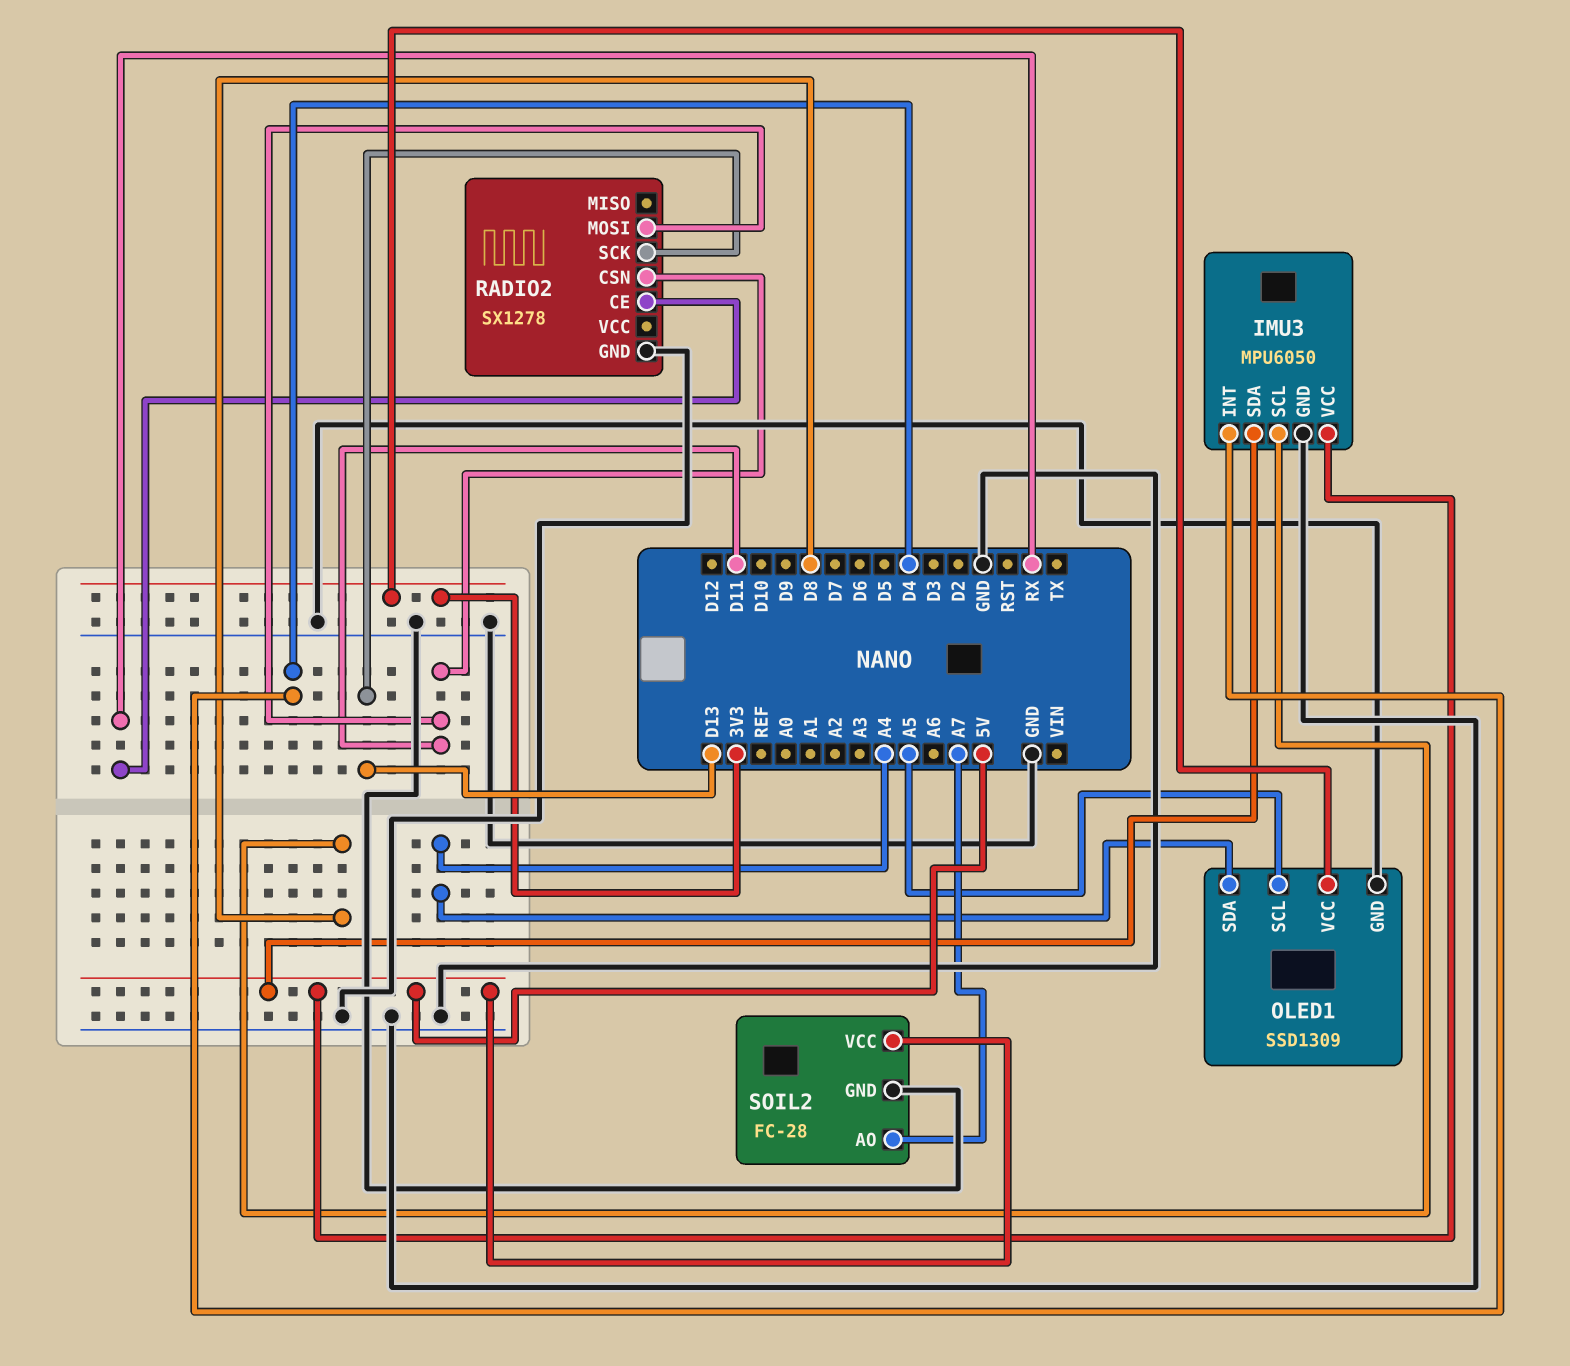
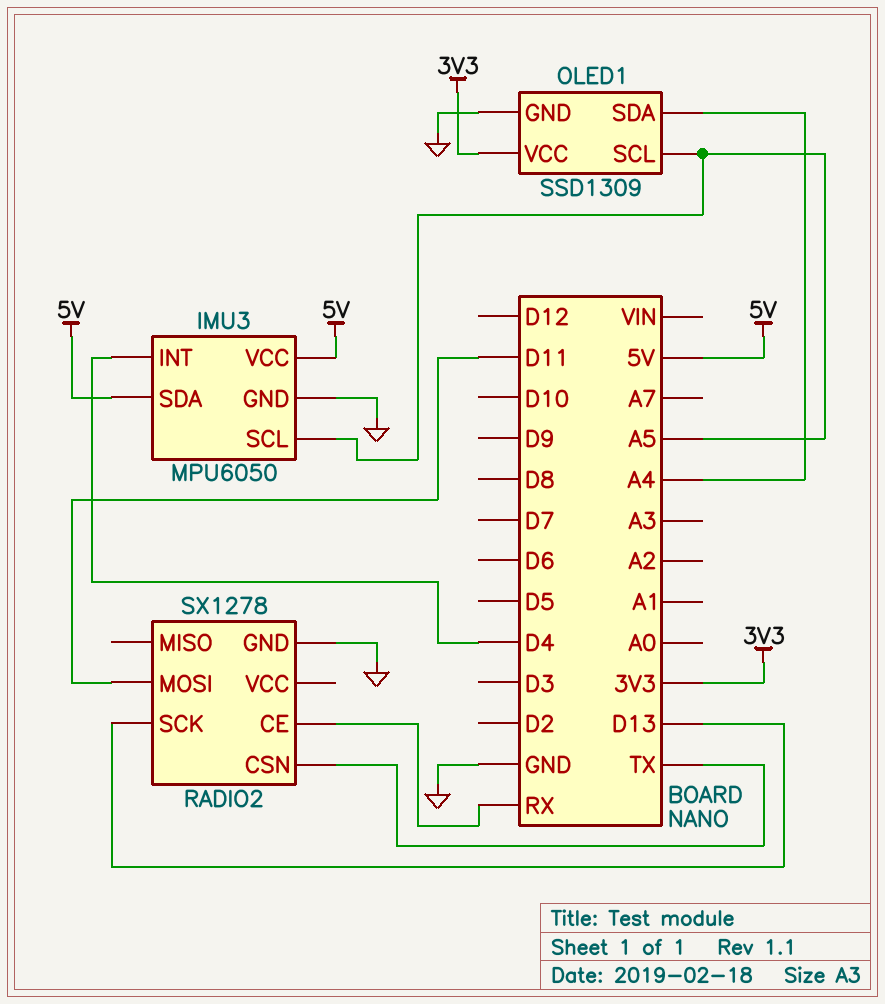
IMU3 pin SCL: D8 -> A5
RADIO2 pin CSN: D11 -> TX
SOIL2: FC-28 -> none
SOIL2 pin AO: A7 -> none
SOIL2 pin GND: GND -> none
SOIL2 pin VCC: 5V -> none

